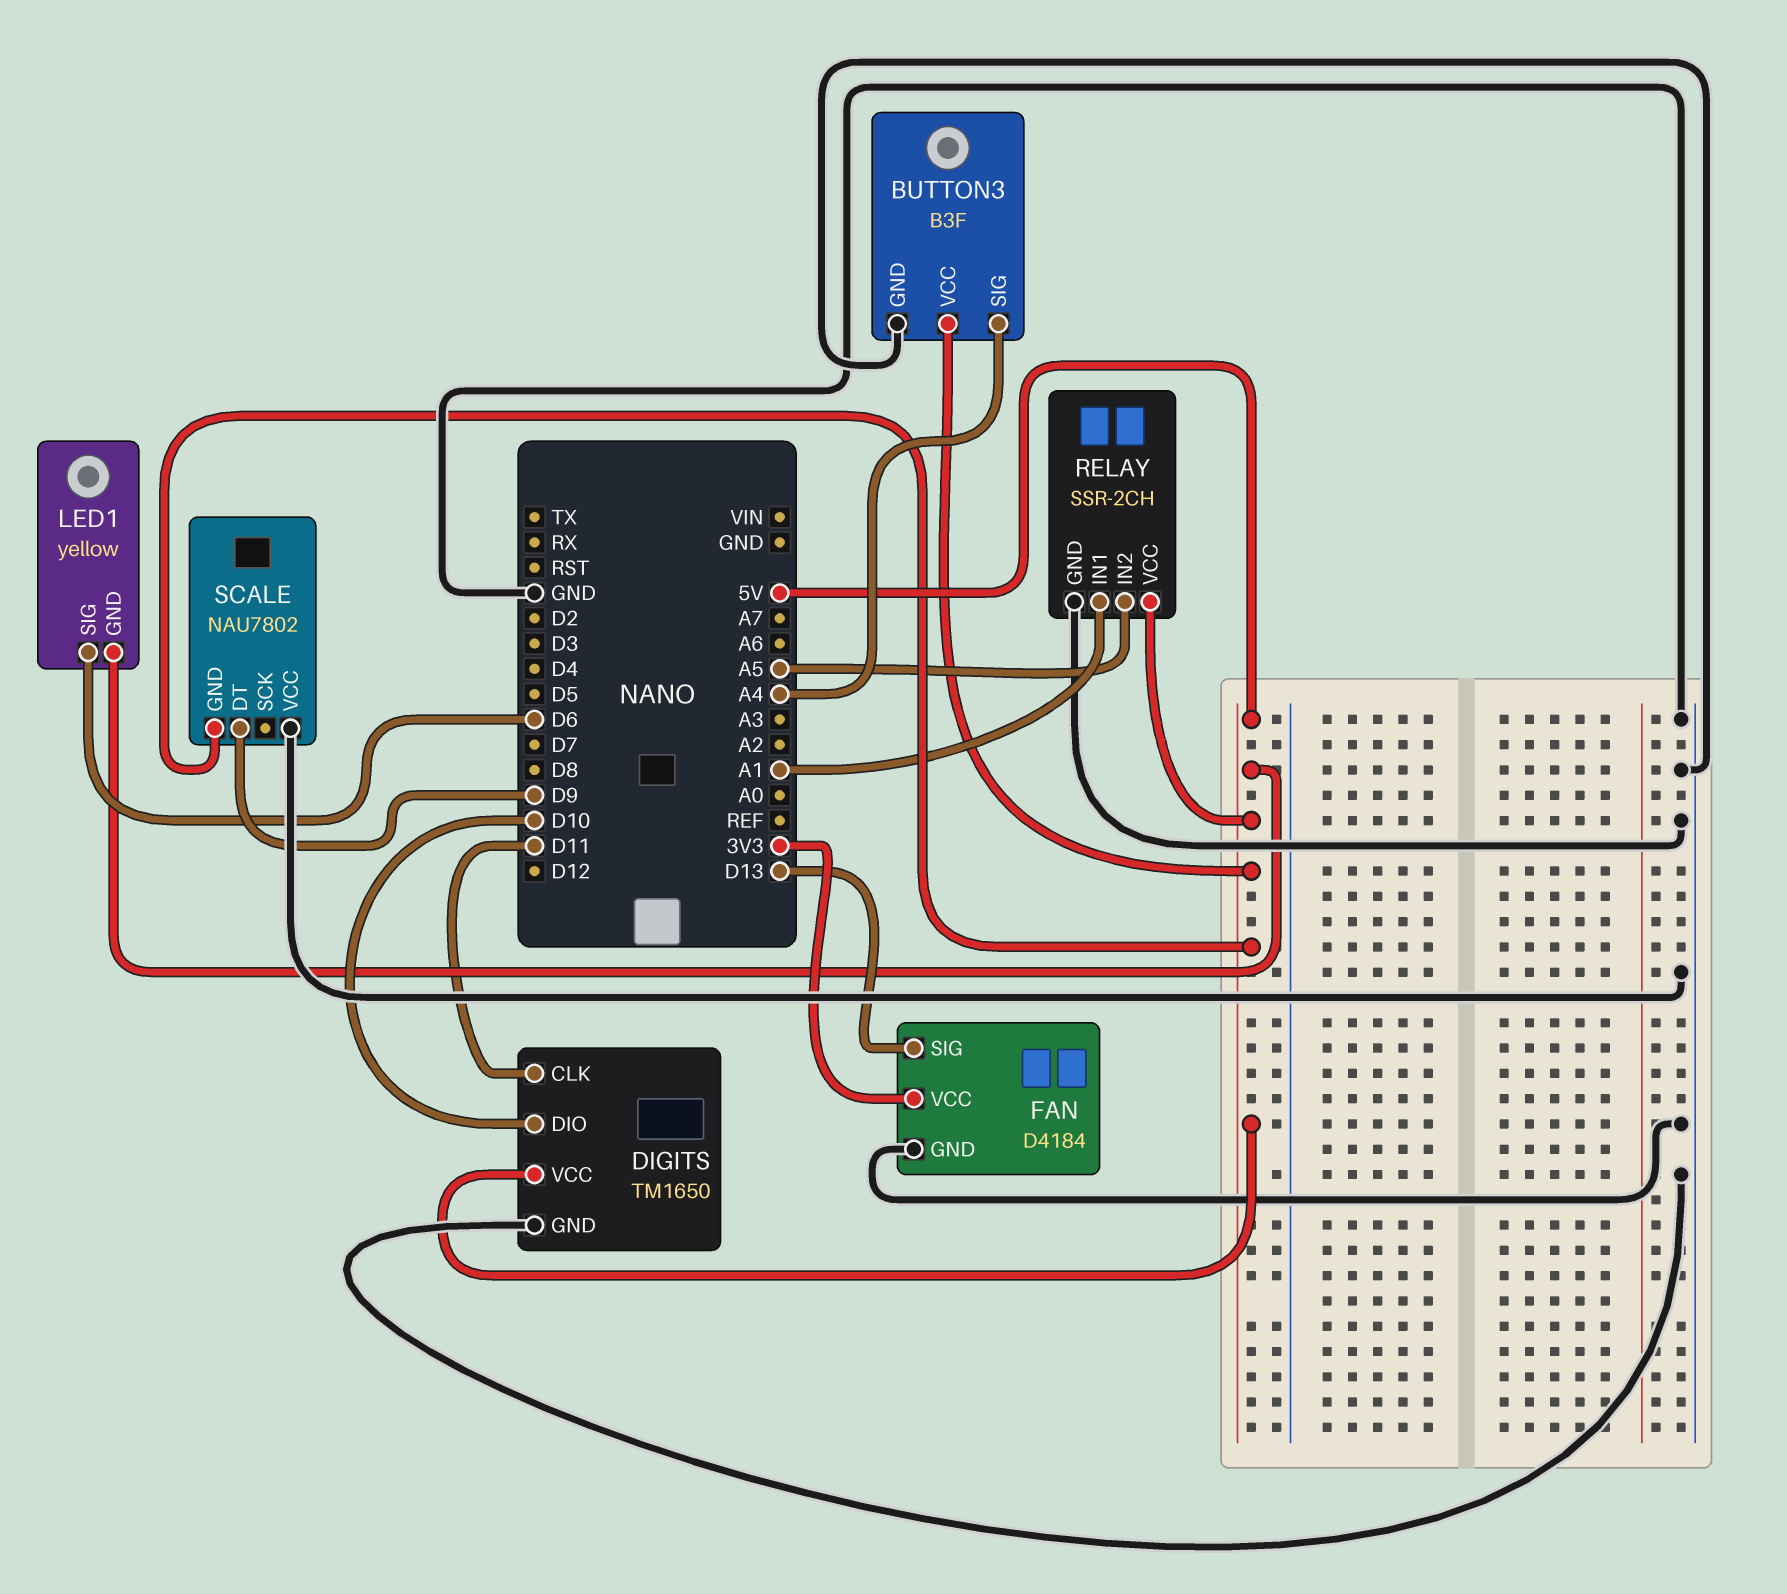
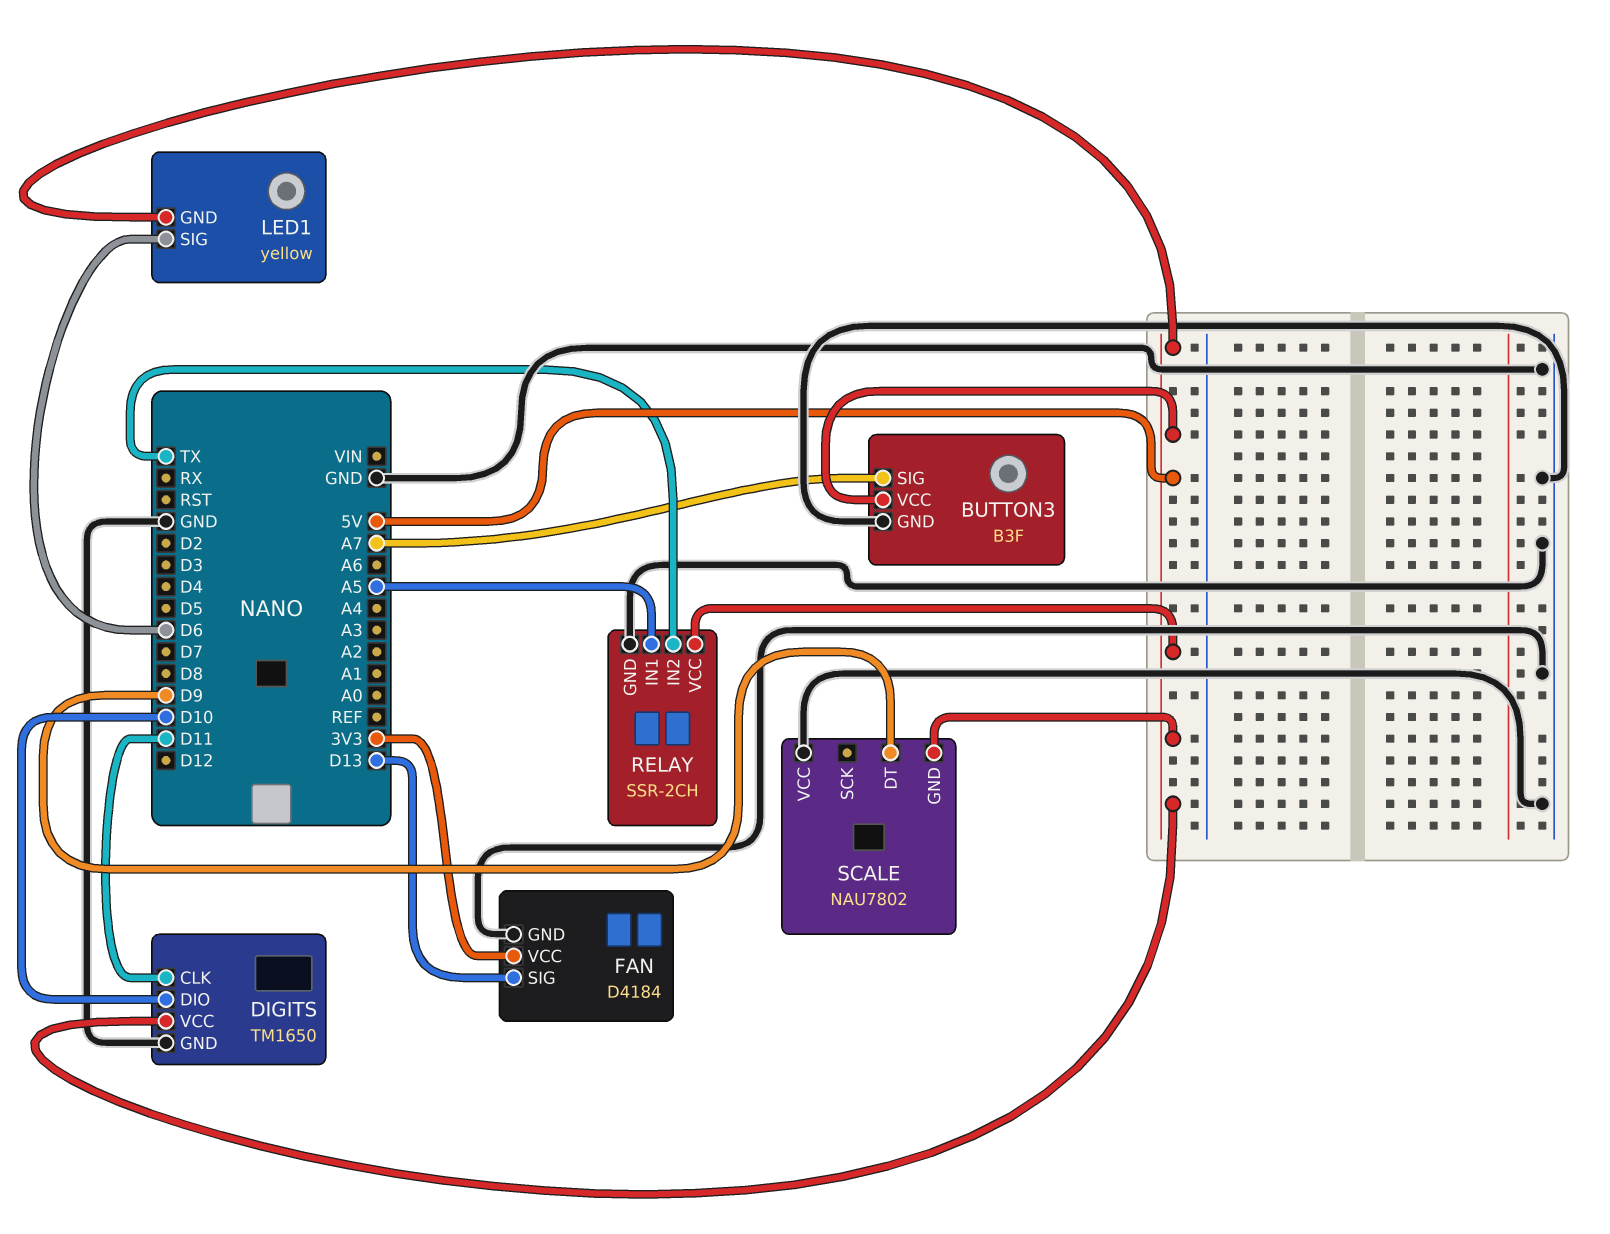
BUTTON3 pin SIG: A4 -> A7
RELAY pin IN1: A1 -> A5
RELAY pin IN2: A5 -> TX

